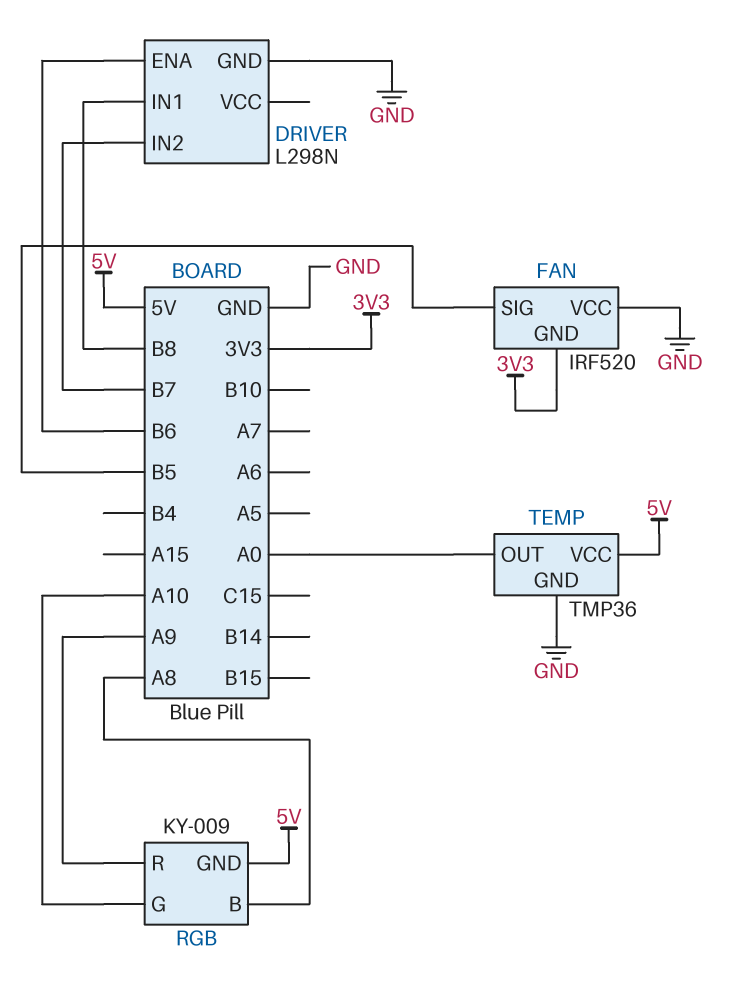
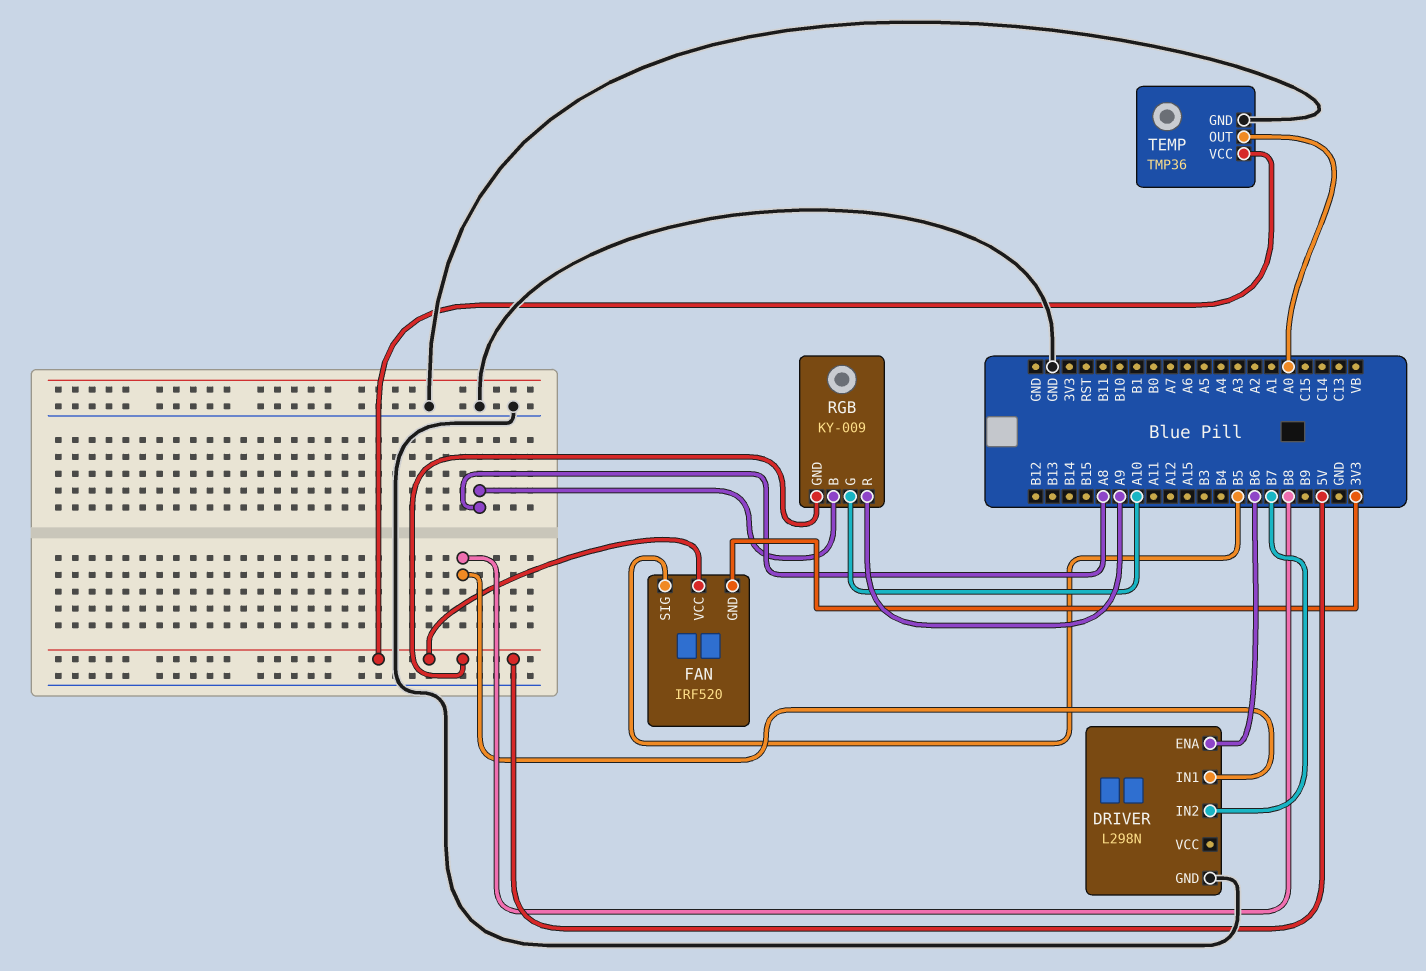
FAN pin VCC: GND -> 5V

